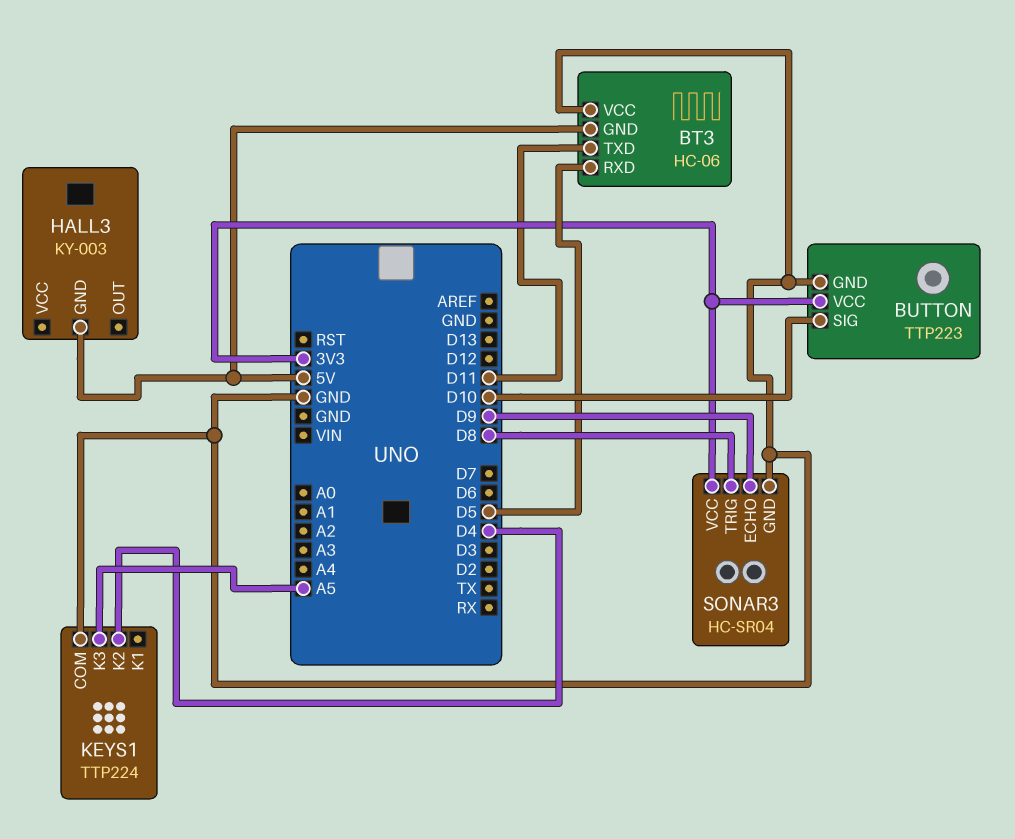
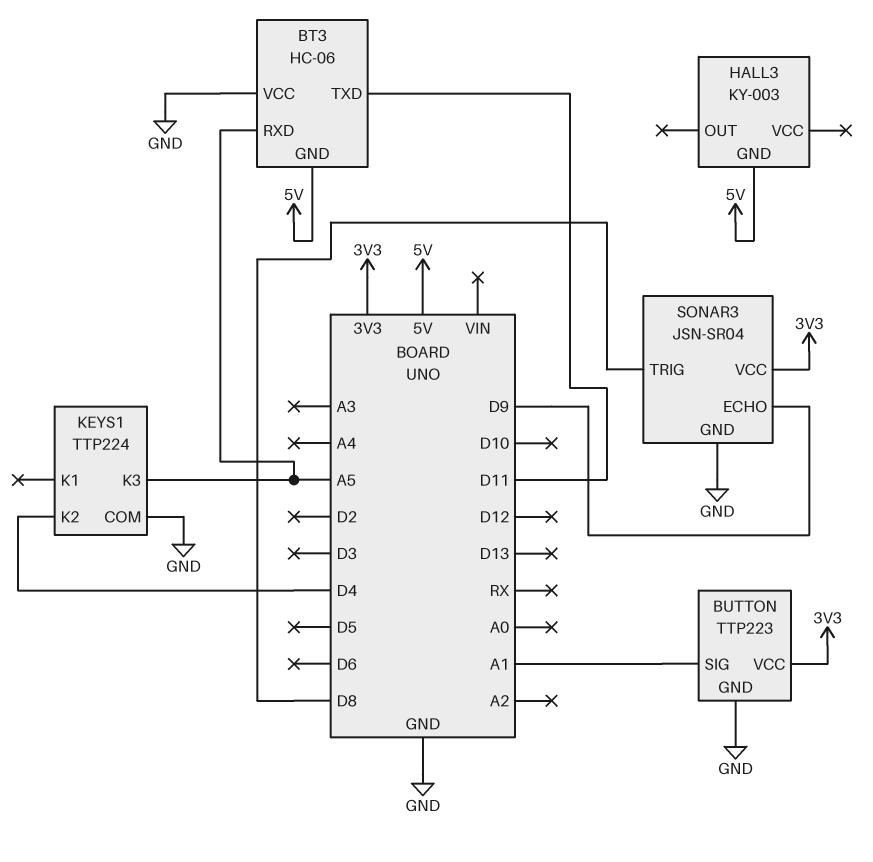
BT3 pin RXD: D5 -> A5
BUTTON pin SIG: D10 -> A1
SONAR3: HC-SR04 -> JSN-SR04

